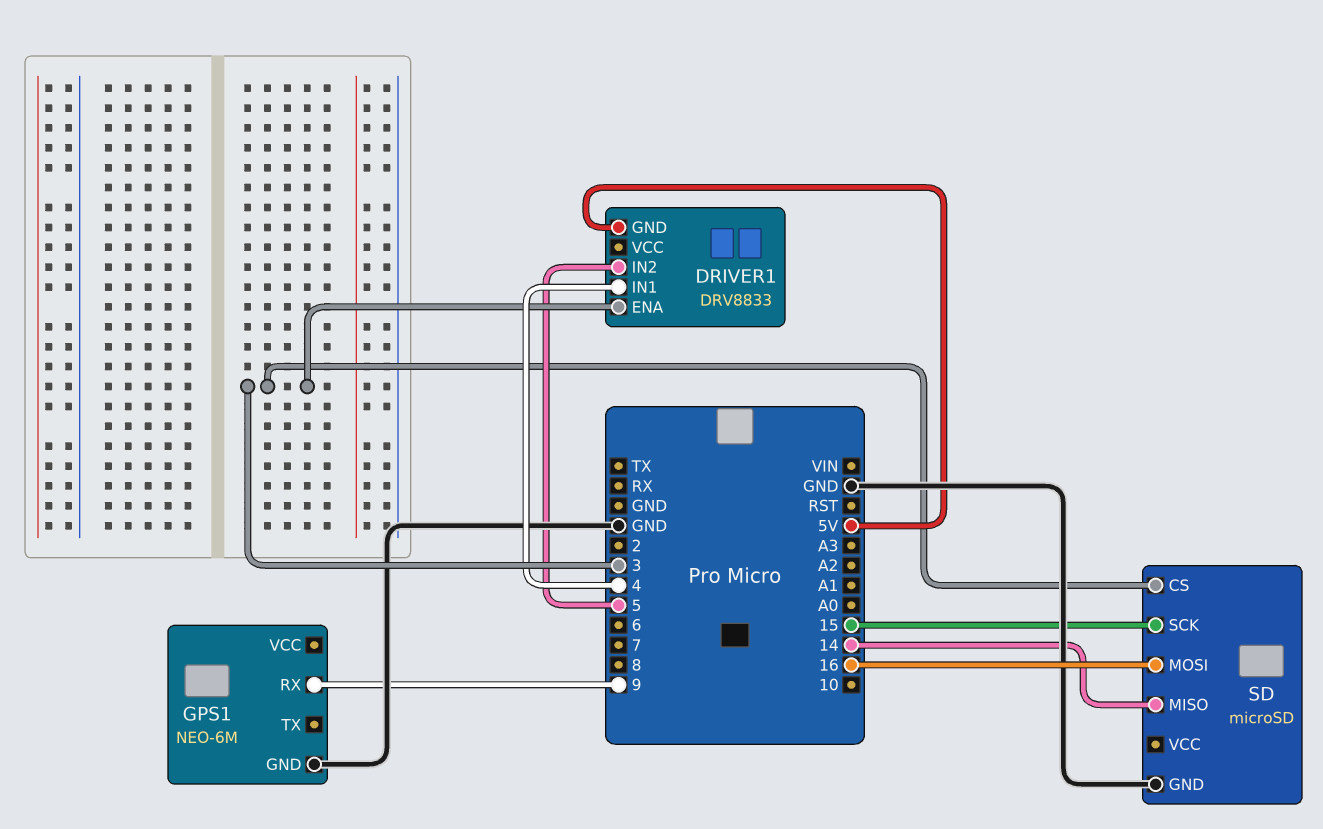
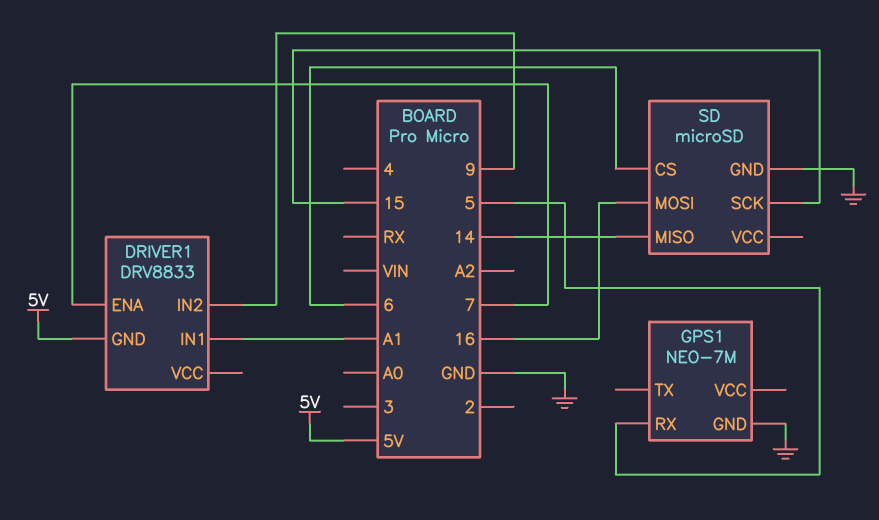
DRIVER1 pin ENA: 3 -> 7
DRIVER1 pin IN1: 4 -> A1
DRIVER1 pin IN2: 5 -> 9
GPS1: NEO-6M -> NEO-7M
GPS1 pin RX: 9 -> 5
SD pin CS: 3 -> 6

